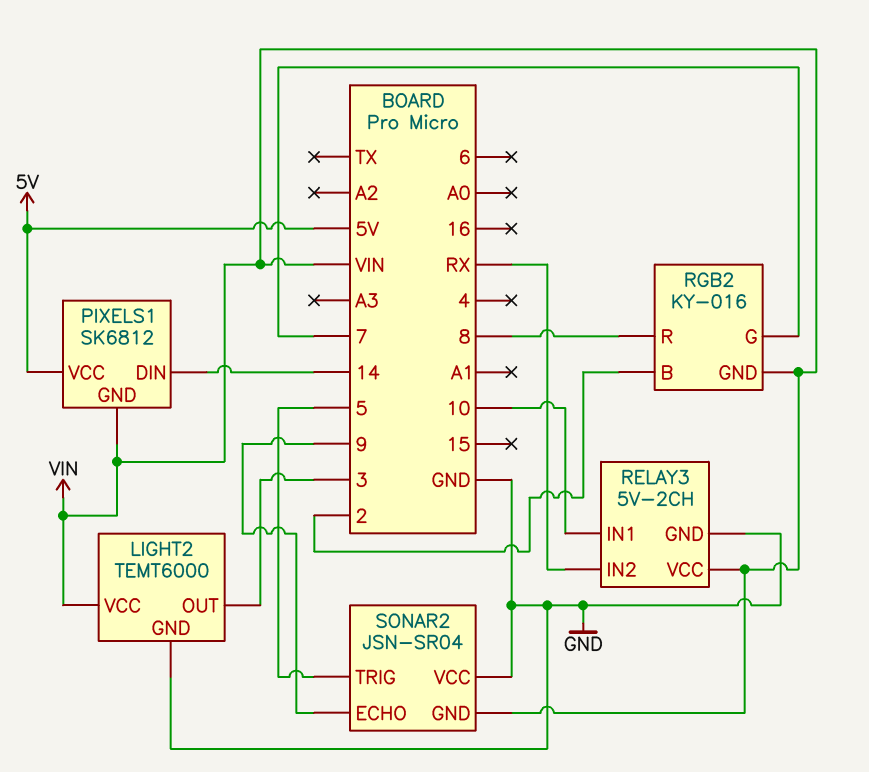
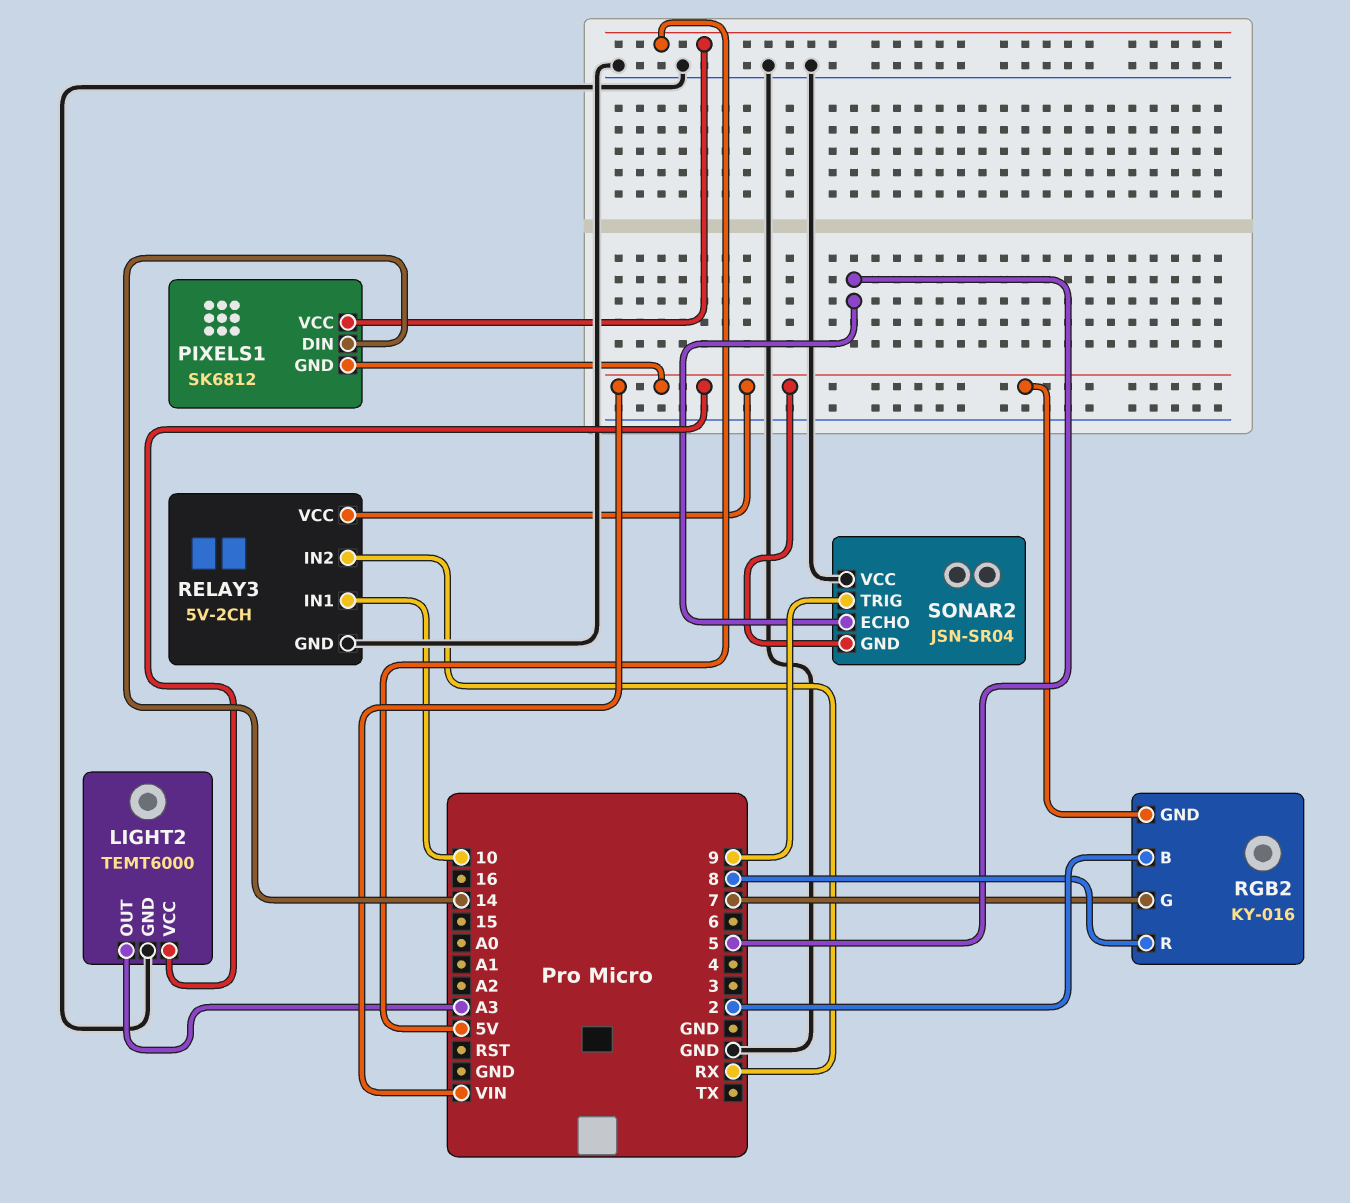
LIGHT2 pin OUT: 3 -> A3
SONAR2 pin ECHO: 9 -> 5
SONAR2 pin TRIG: 5 -> 9

